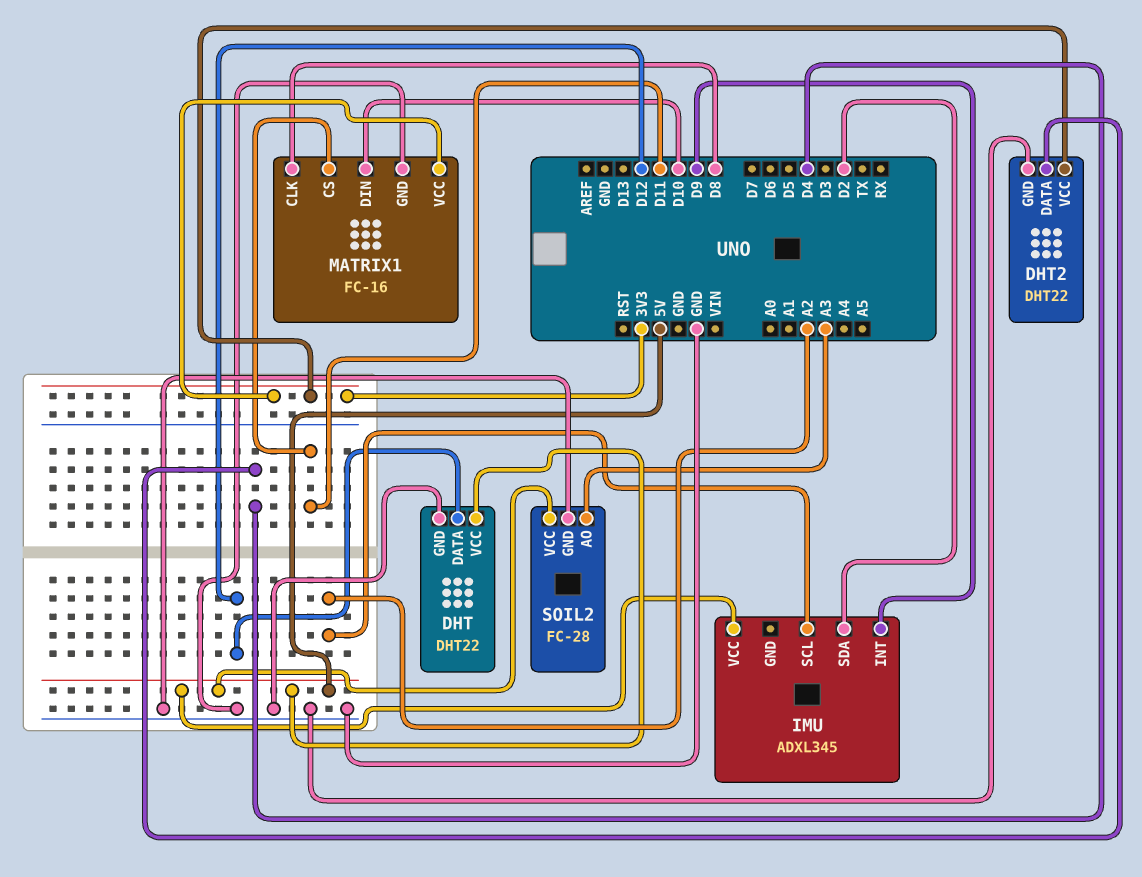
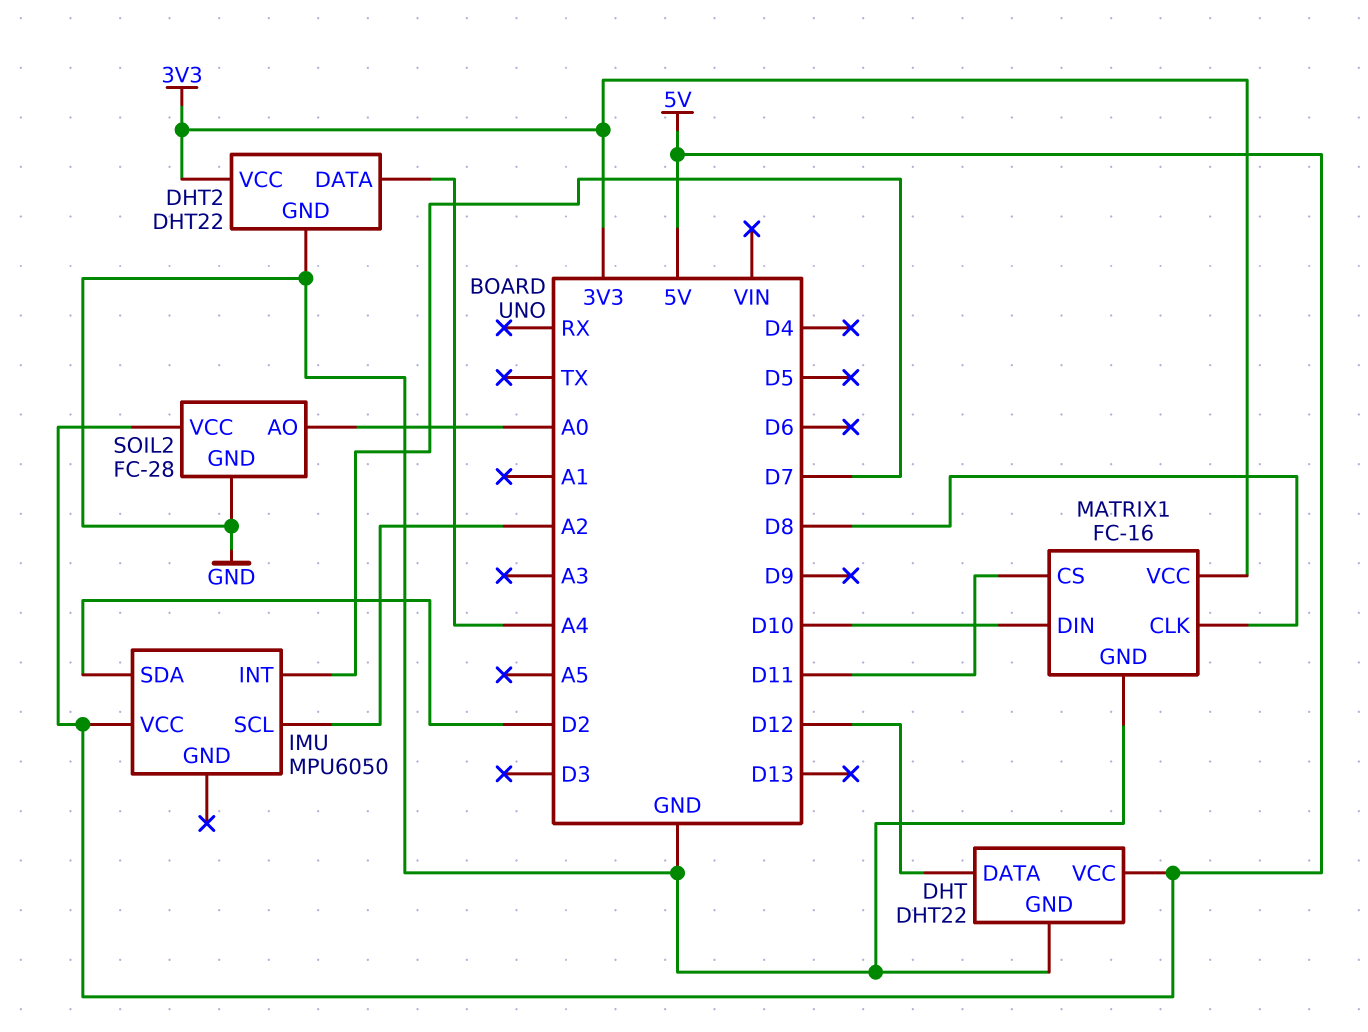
DHT2 pin DATA: D4 -> A4
IMU: ADXL345 -> MPU6050
IMU pin INT: D9 -> D7
SOIL2 pin AO: A3 -> A0

